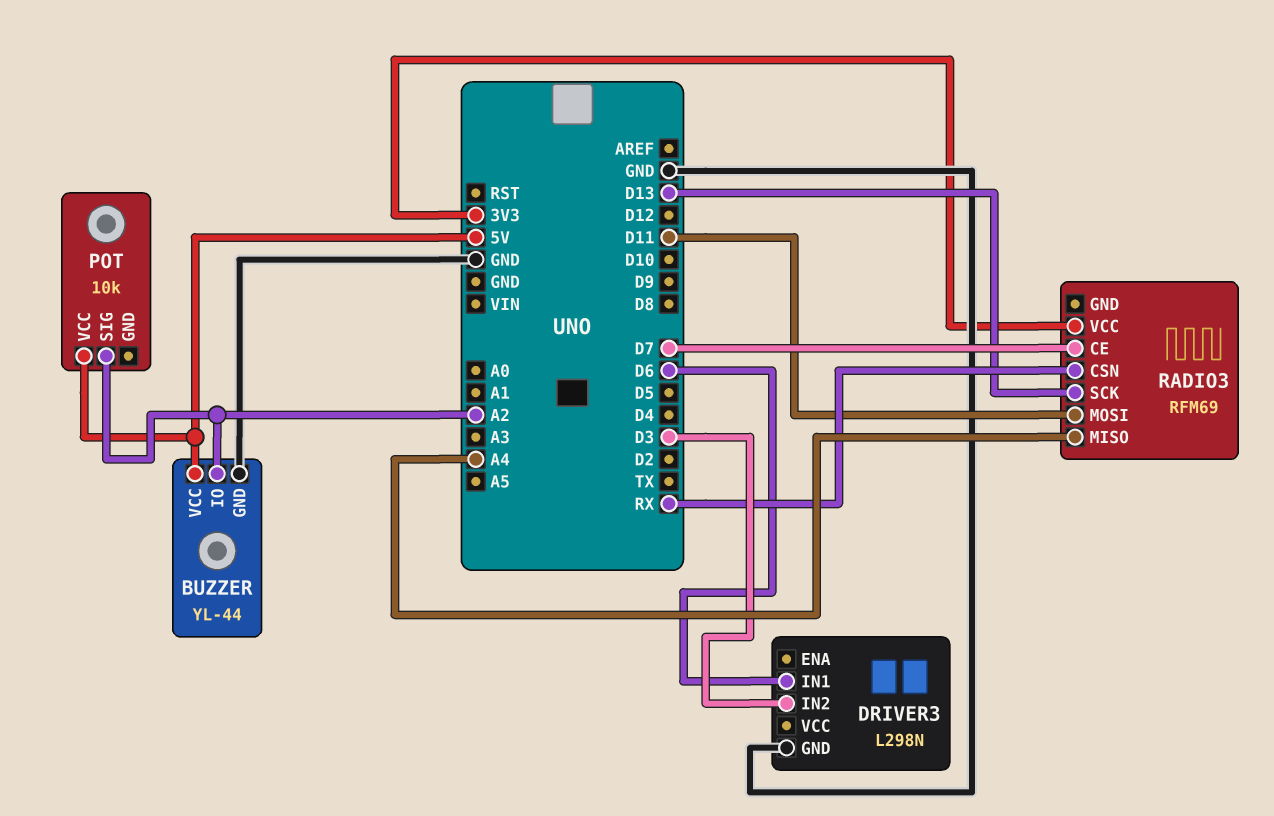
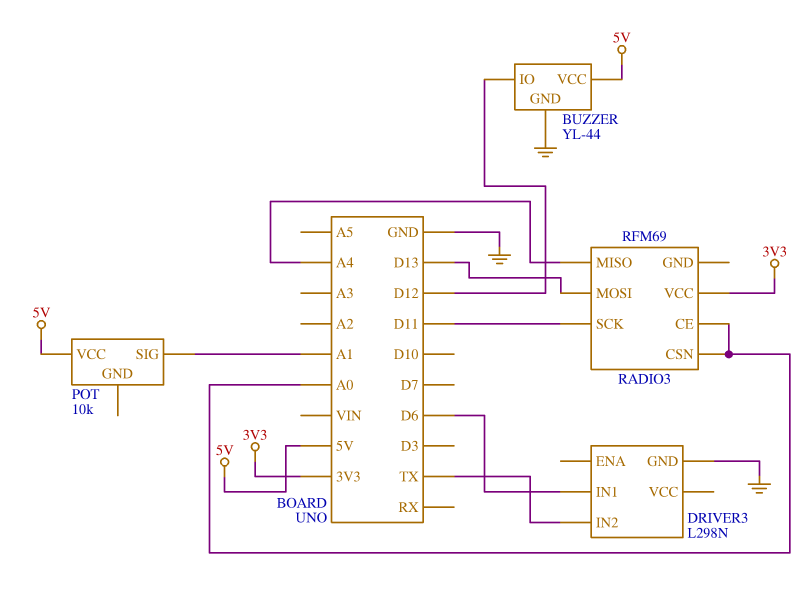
BUZZER pin IO: A2 -> D12
DRIVER3 pin IN2: D3 -> TX
POT pin SIG: A2 -> A1
RADIO3 pin CE: D7 -> A0
RADIO3 pin CSN: RX -> A0
RADIO3 pin MOSI: D11 -> D13
RADIO3 pin SCK: D13 -> D11

